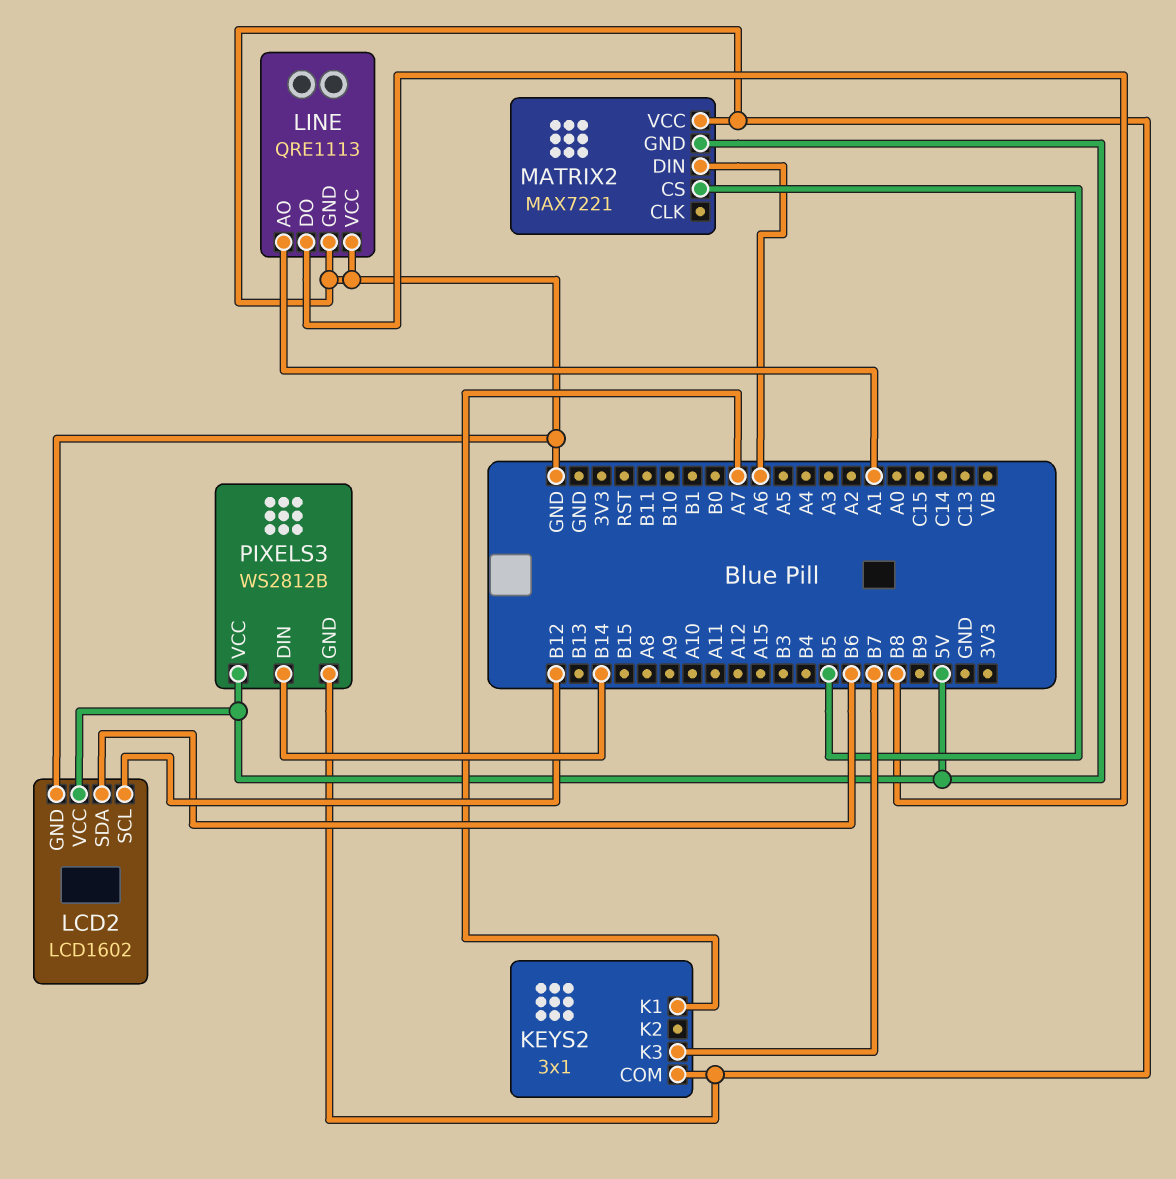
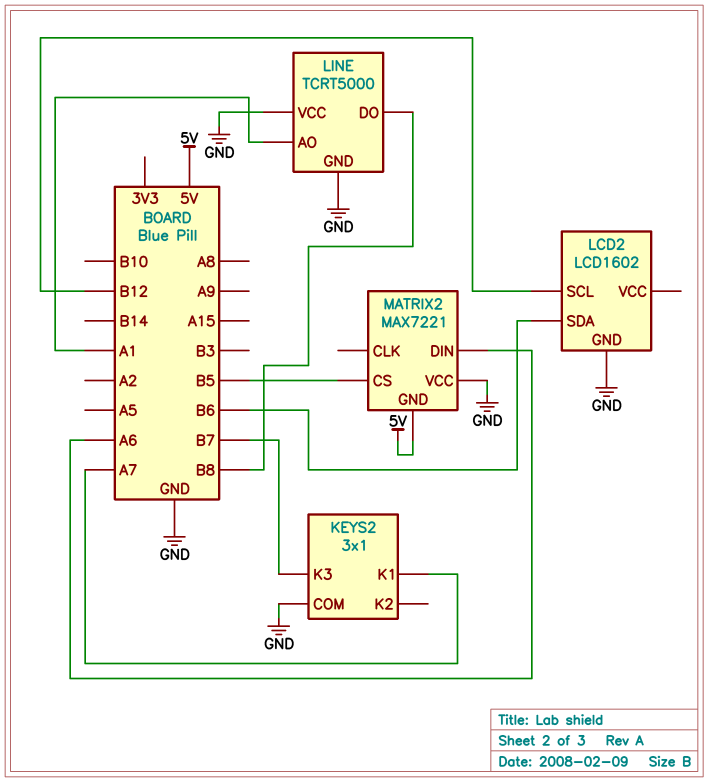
LCD2 pin VCC: 5V -> none
LINE: QRE1113 -> TCRT5000
PIXELS3: WS2812B -> none
PIXELS3 pin DIN: B14 -> none
PIXELS3 pin GND: GND -> none
PIXELS3 pin VCC: 5V -> none

